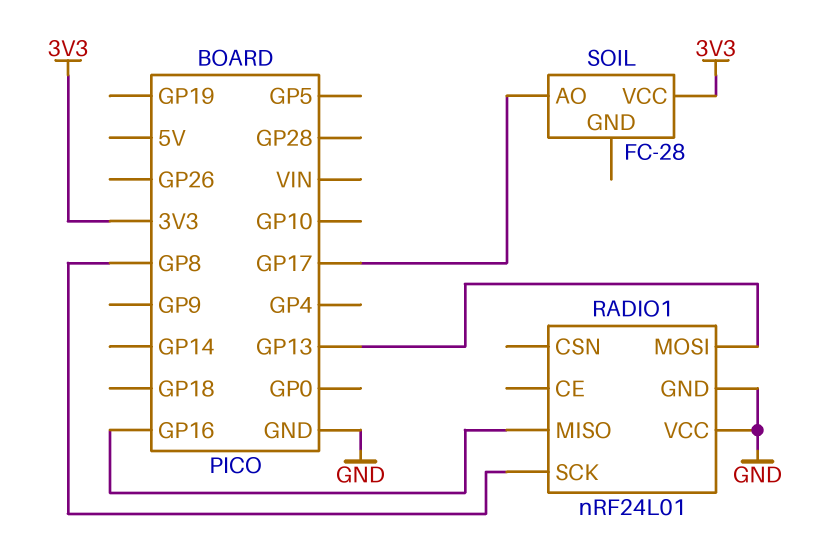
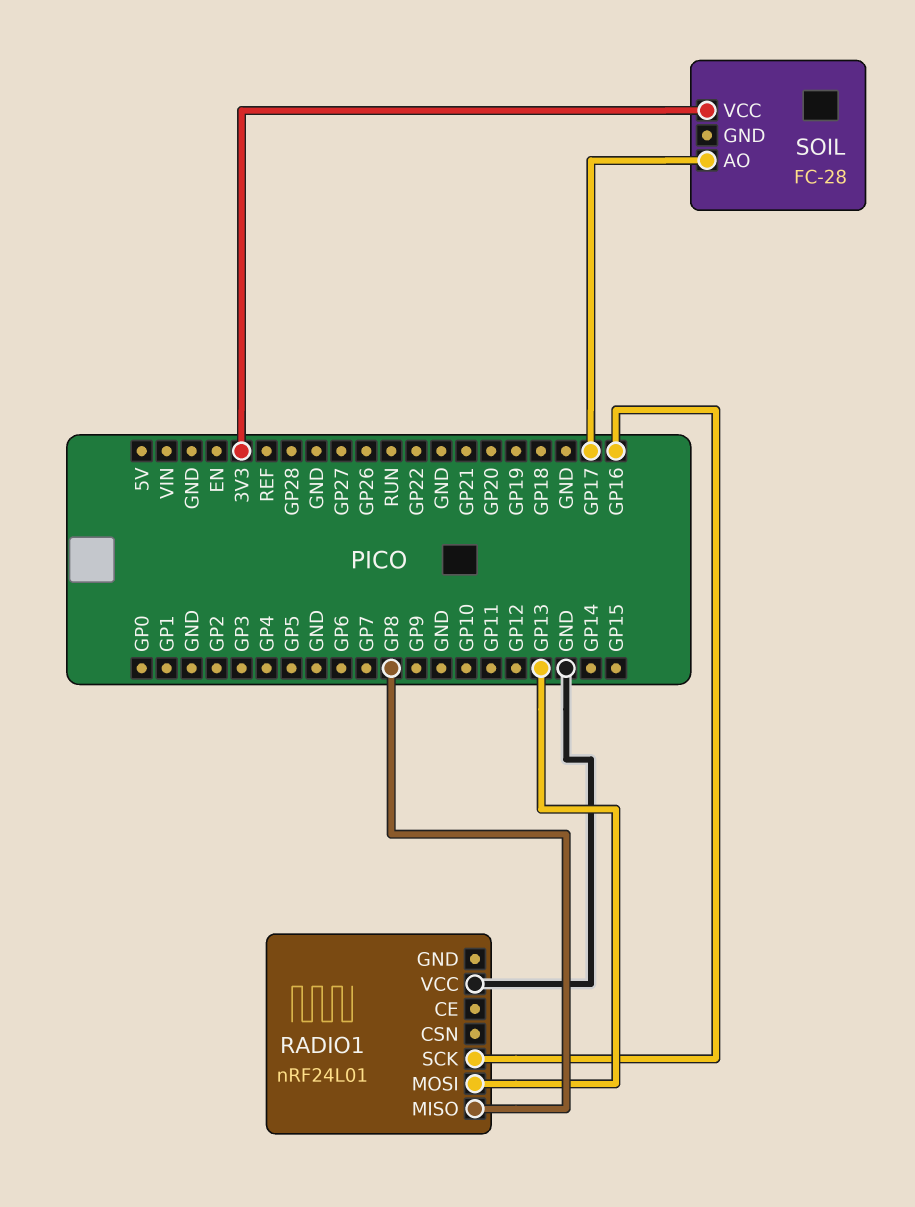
RADIO1 pin GND: GND -> none
RADIO1 pin MISO: GP16 -> GP8
RADIO1 pin SCK: GP8 -> GP16

